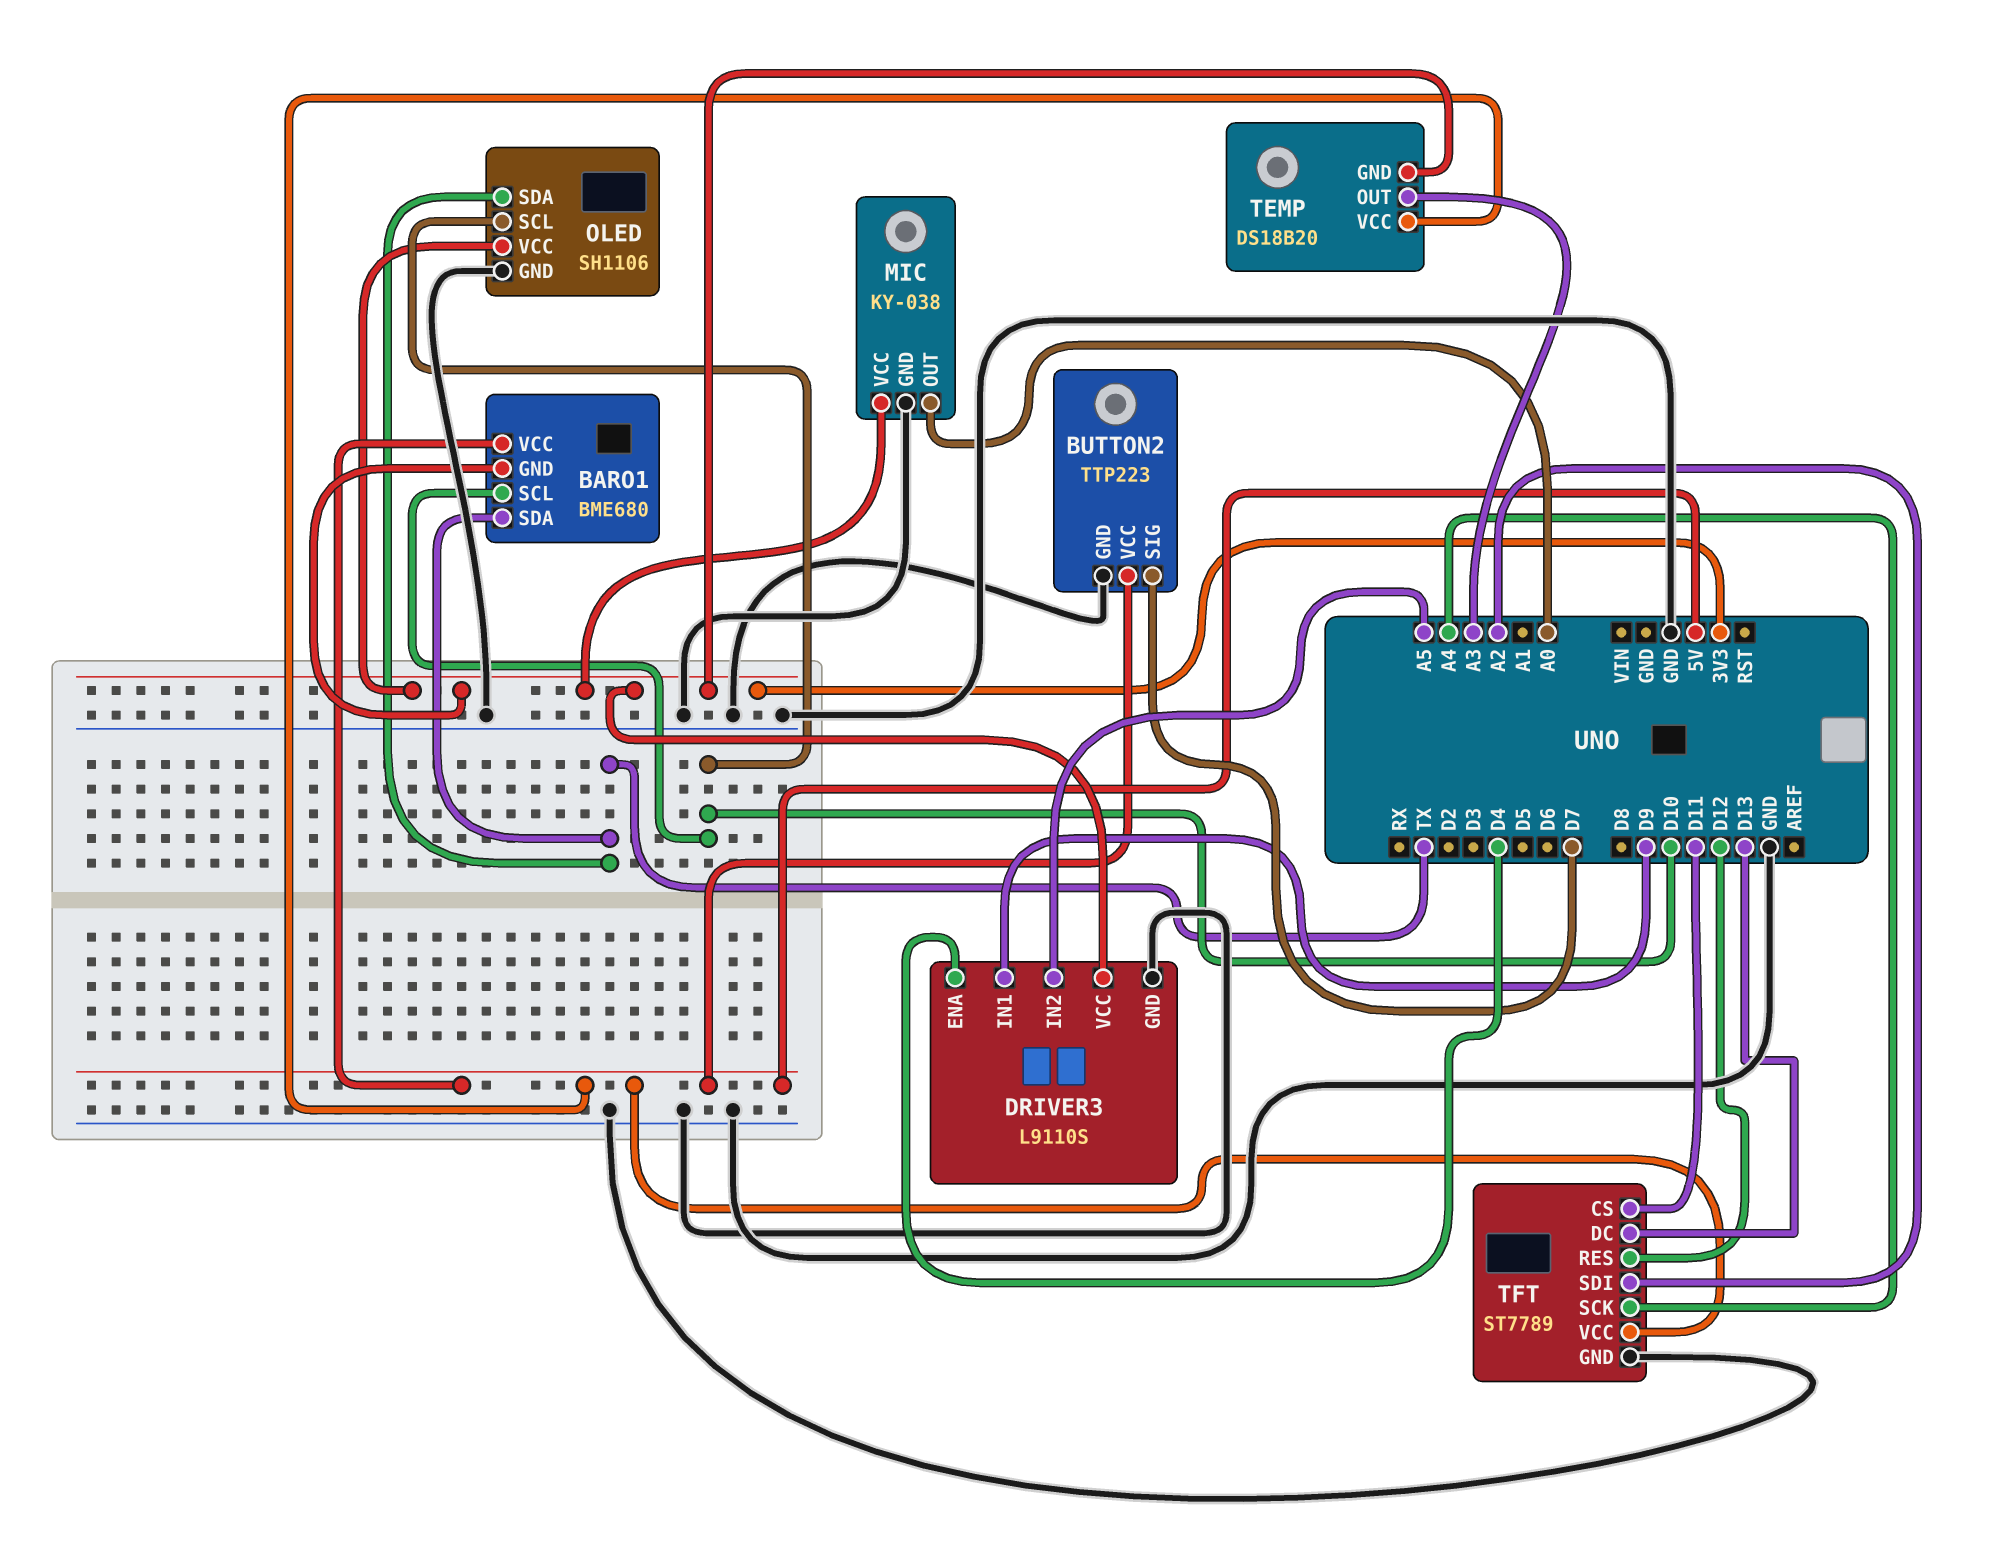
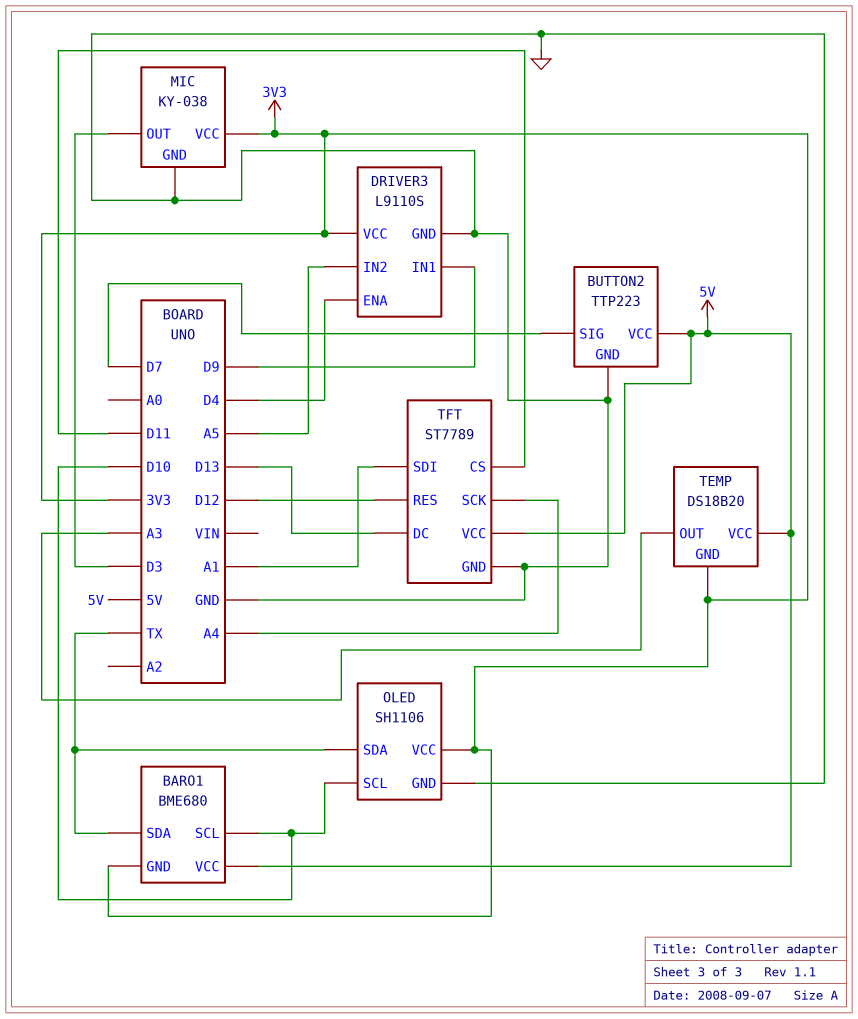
MIC pin OUT: A0 -> D3
TFT pin SDI: A2 -> A1

